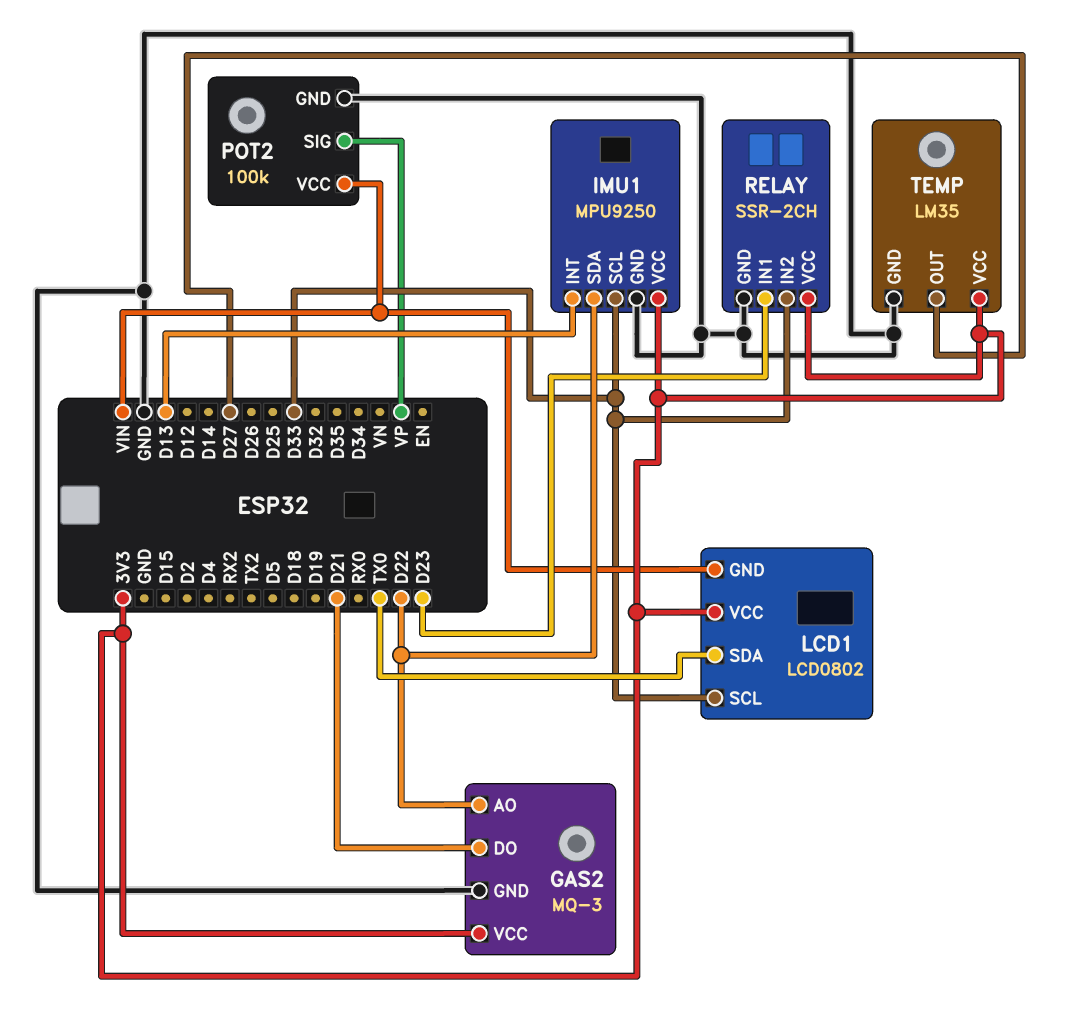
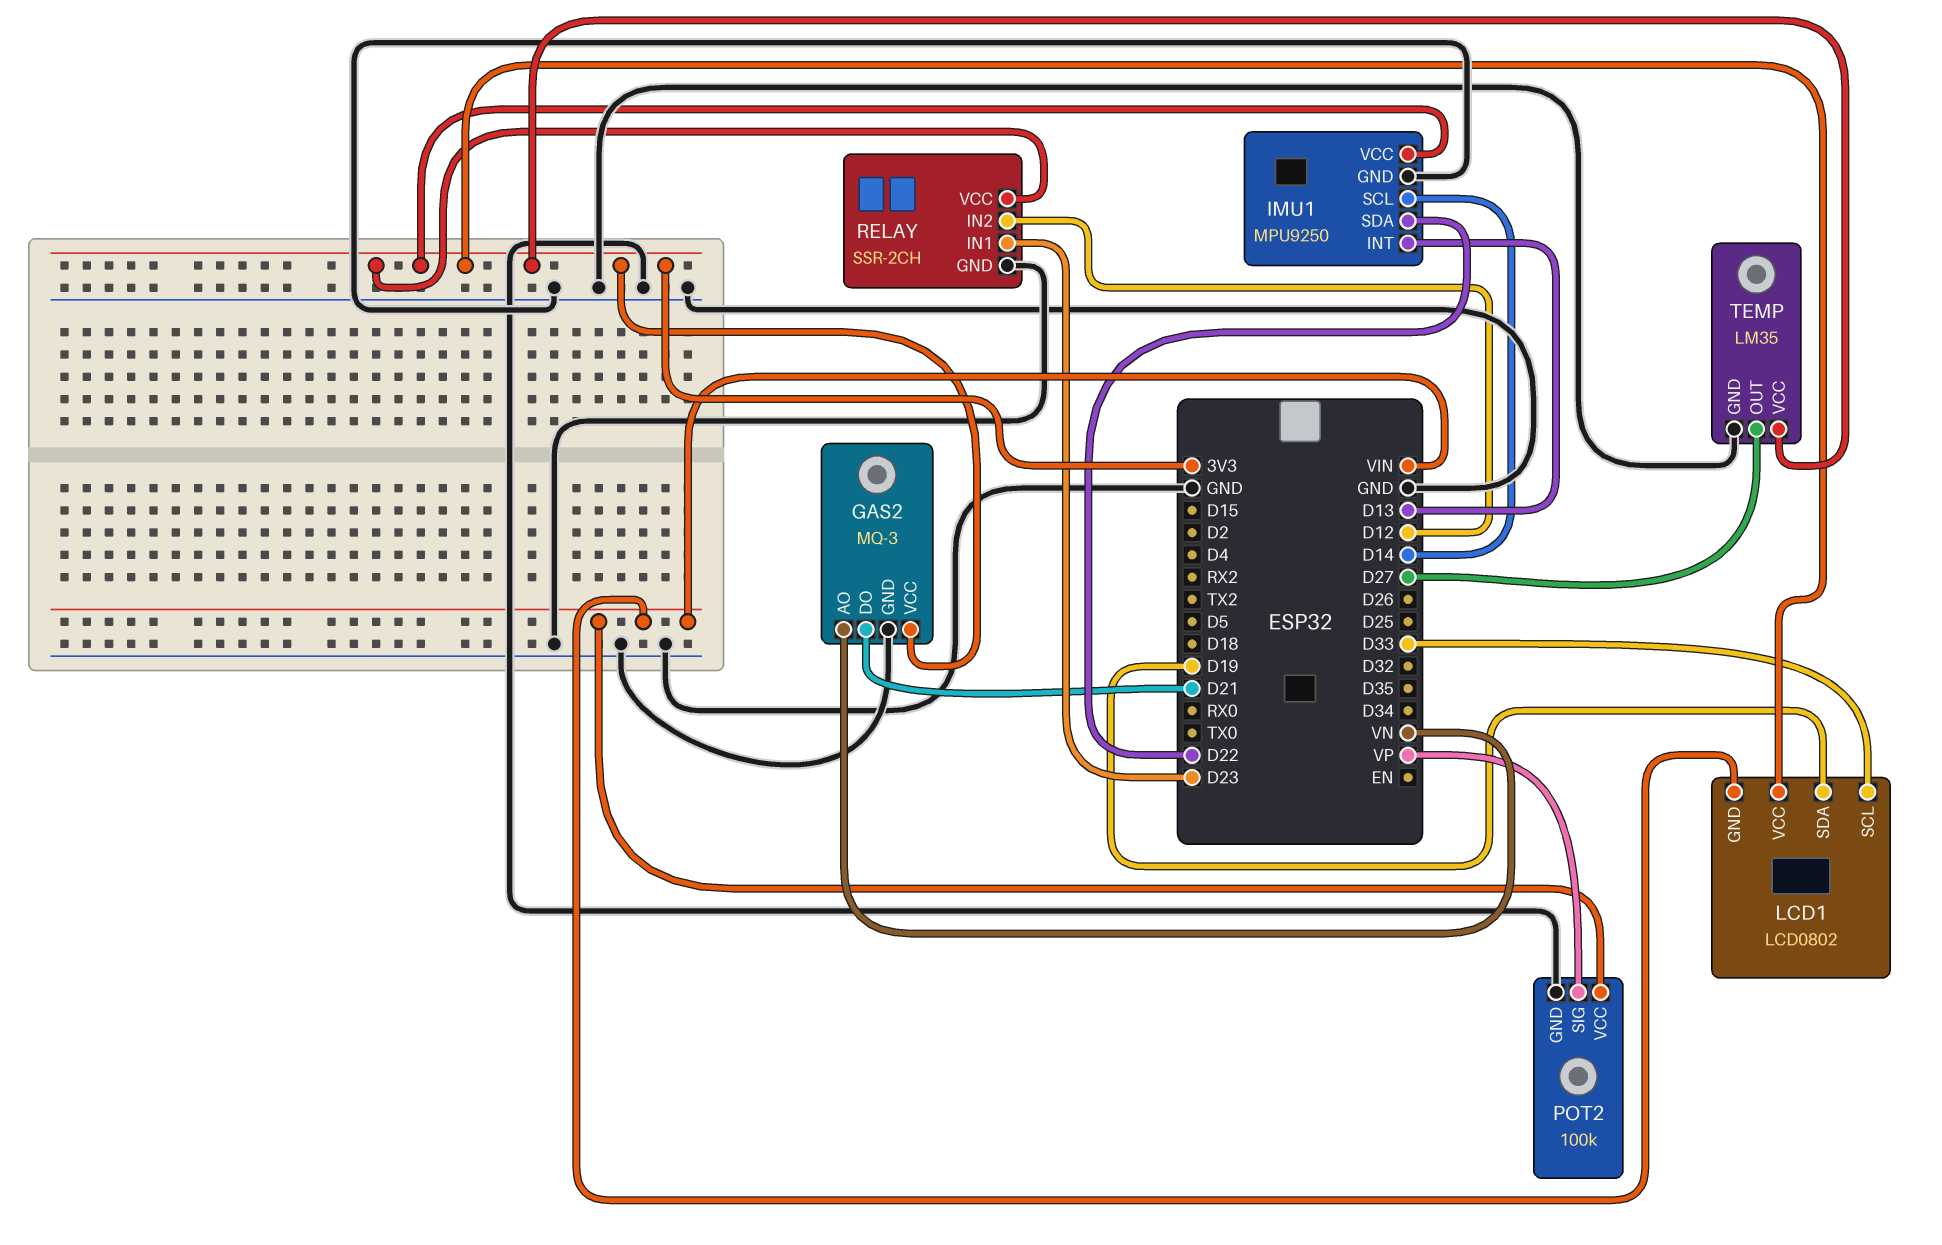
GAS2 pin AO: D22 -> VN
IMU1 pin SCL: D33 -> D14
LCD1 pin SDA: TX0 -> D19
RELAY pin IN2: D33 -> D12

